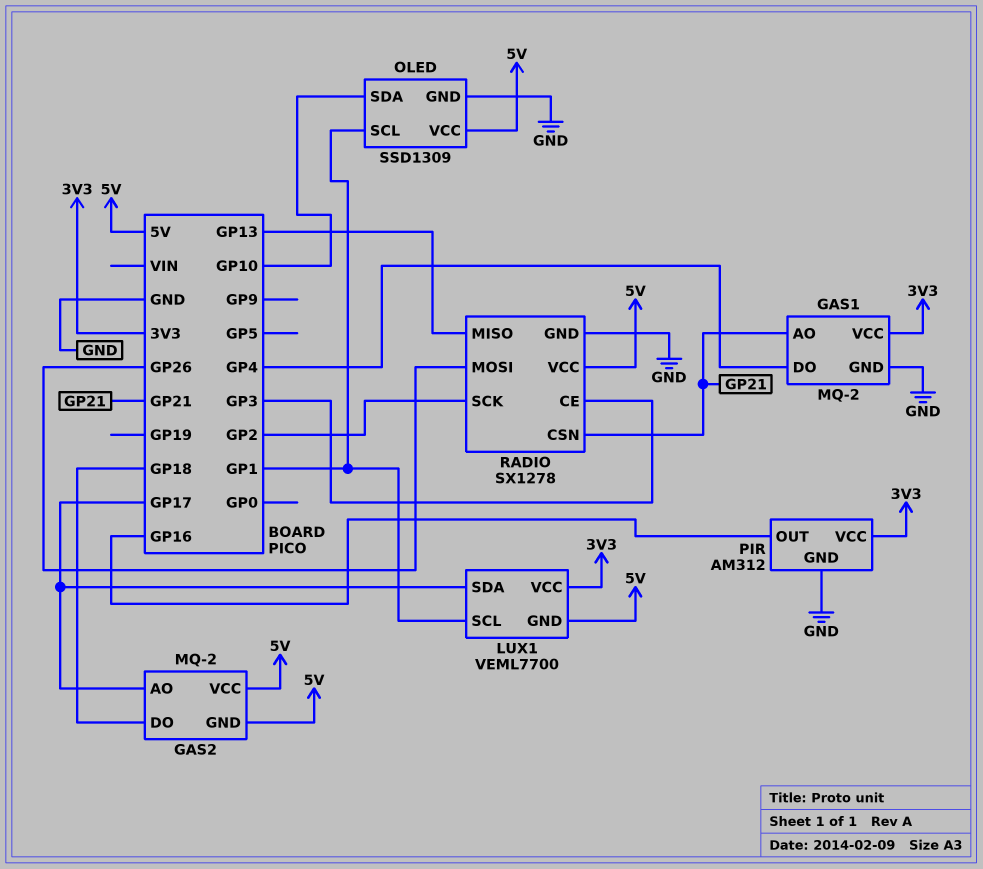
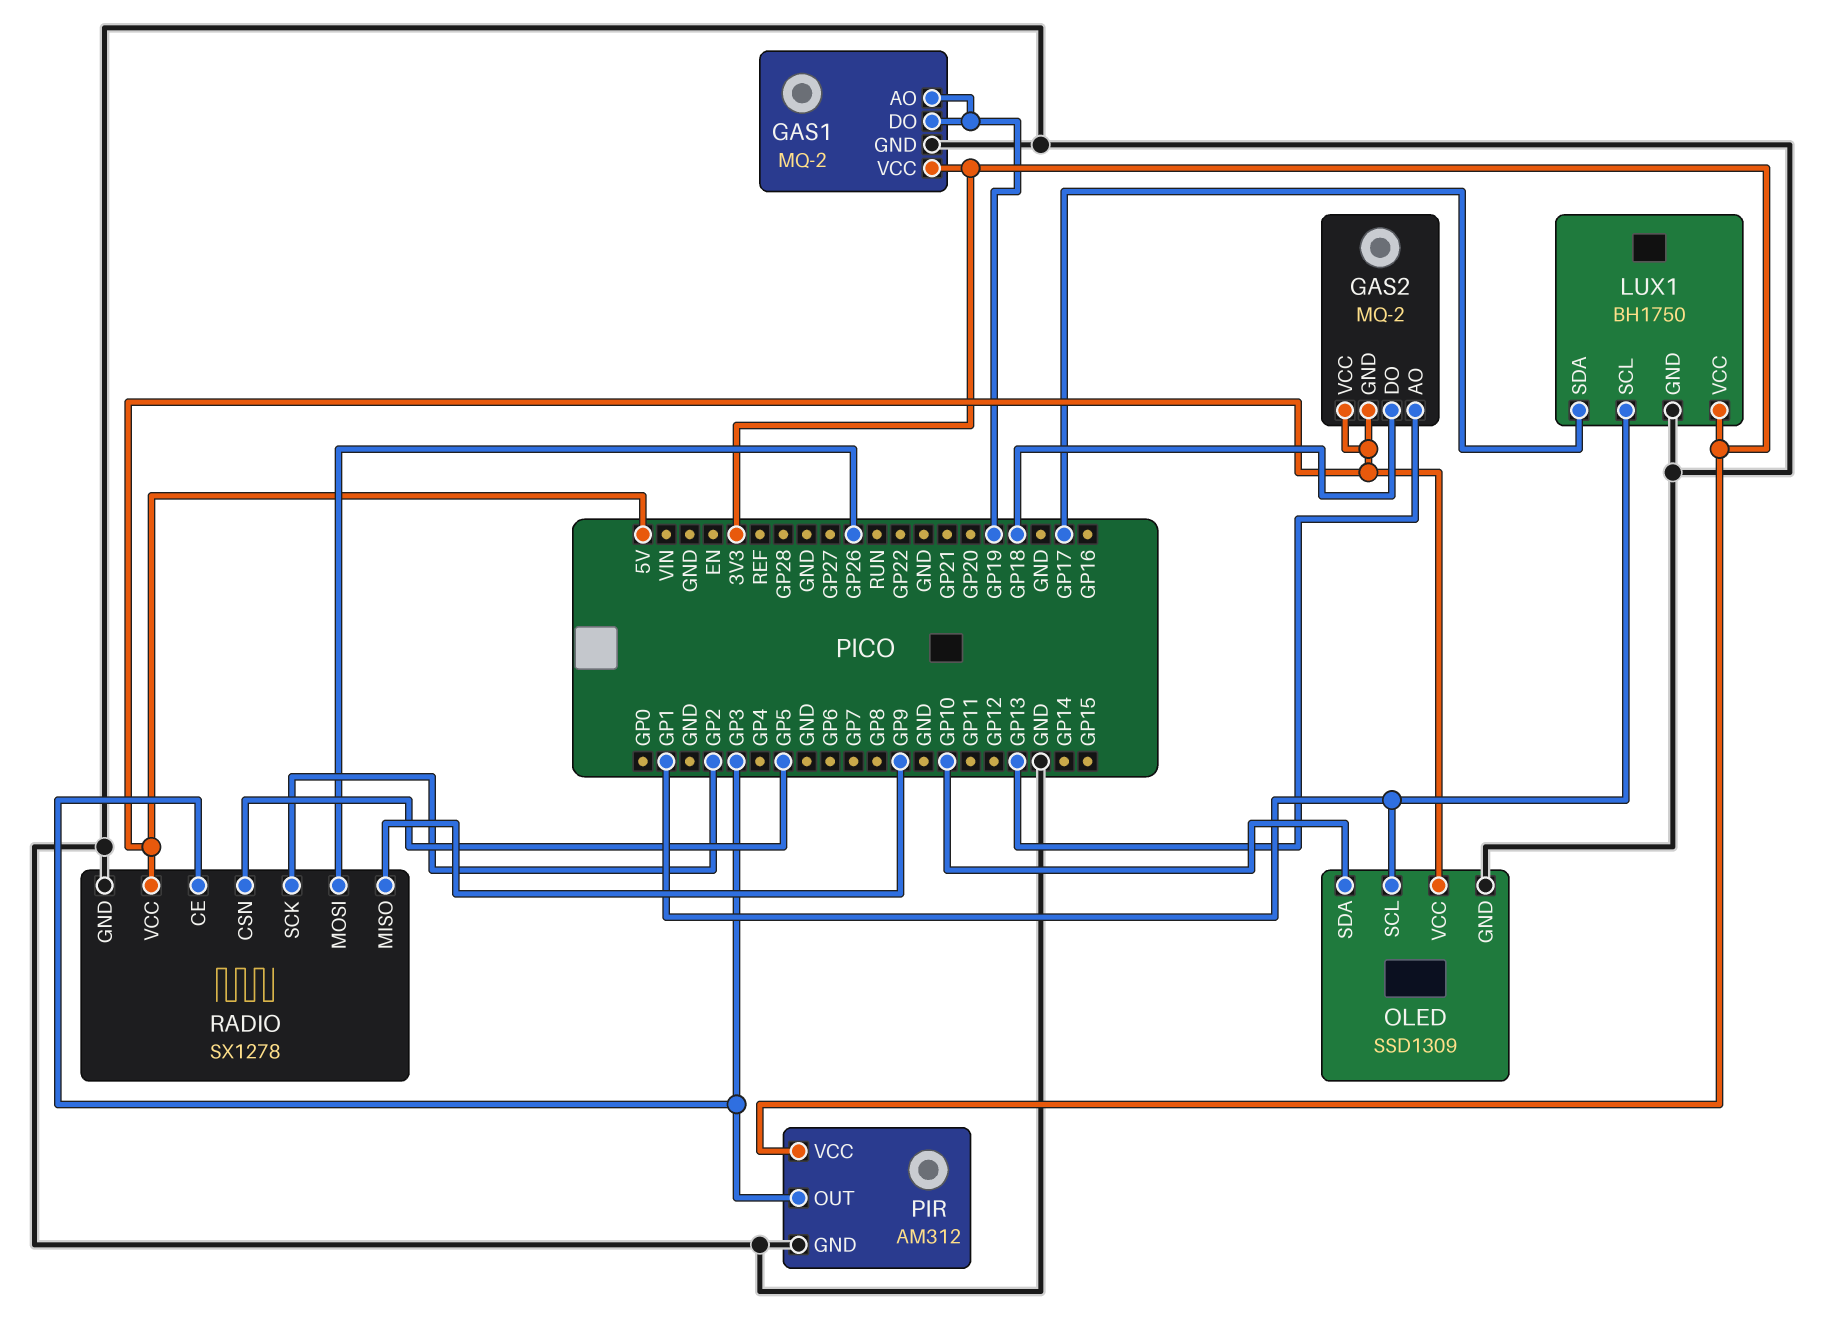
GAS1 pin AO: GP21 -> GP19
GAS1 pin DO: GP4 -> GP19
GAS2 pin AO: GP17 -> GP13
LUX1: VEML7700 -> BH1750
LUX1 pin GND: 5V -> GND
PIR pin OUT: GP16 -> GP3
RADIO pin CSN: GP21 -> GP5
RADIO pin MISO: GP13 -> GP9

